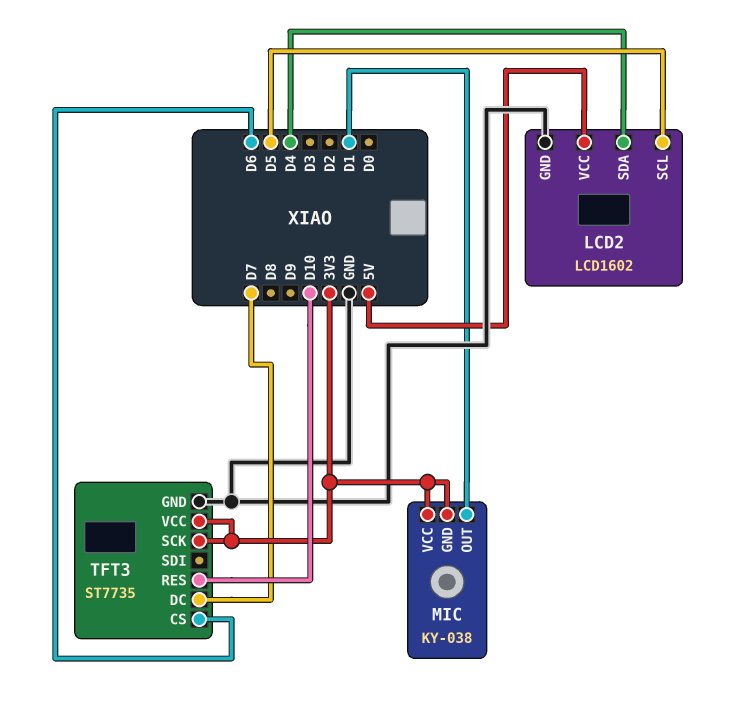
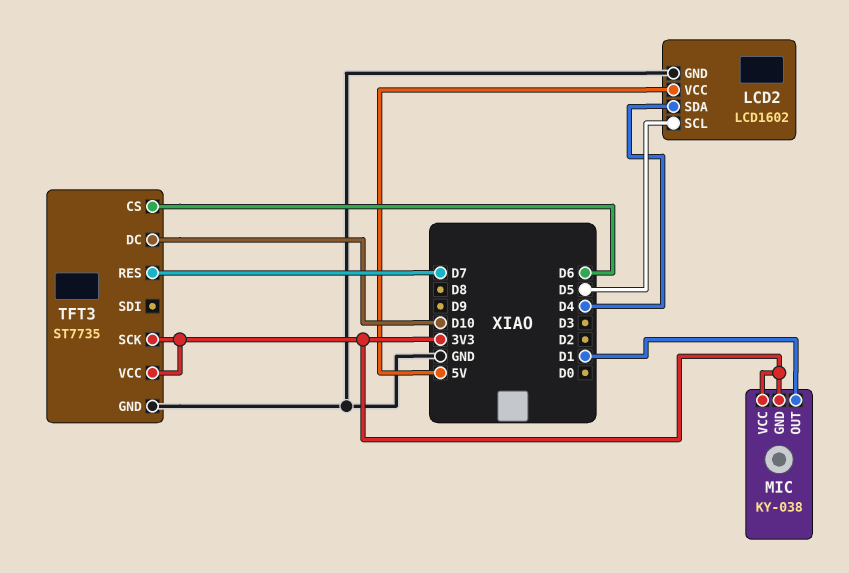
TFT3 pin DC: D7 -> D10
TFT3 pin RES: D10 -> D7

